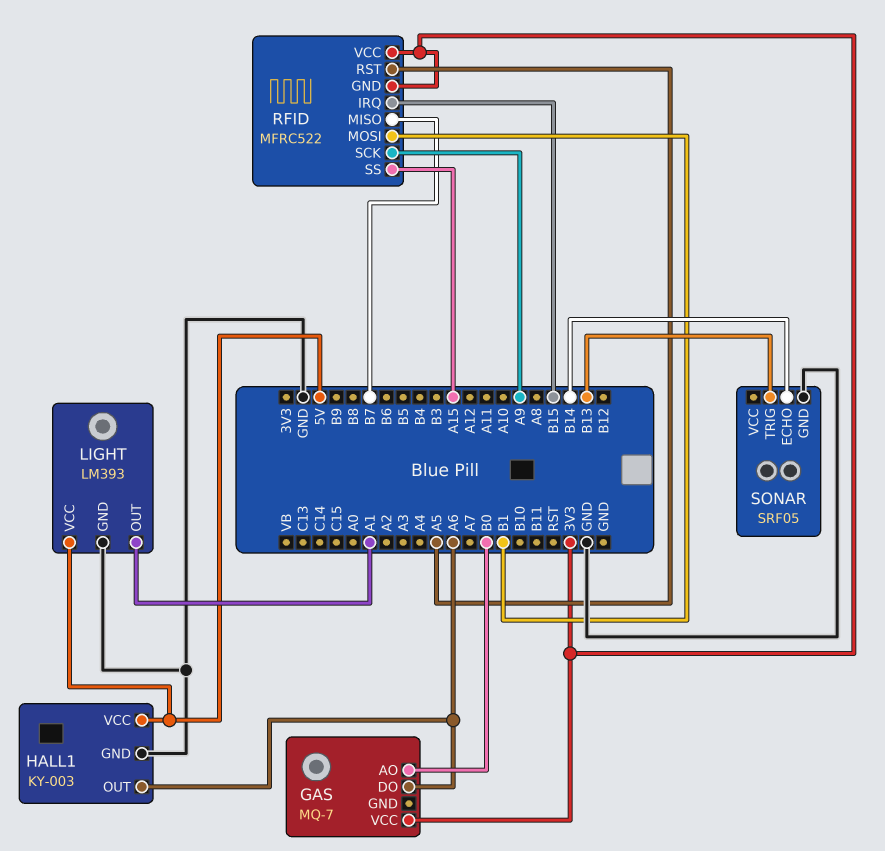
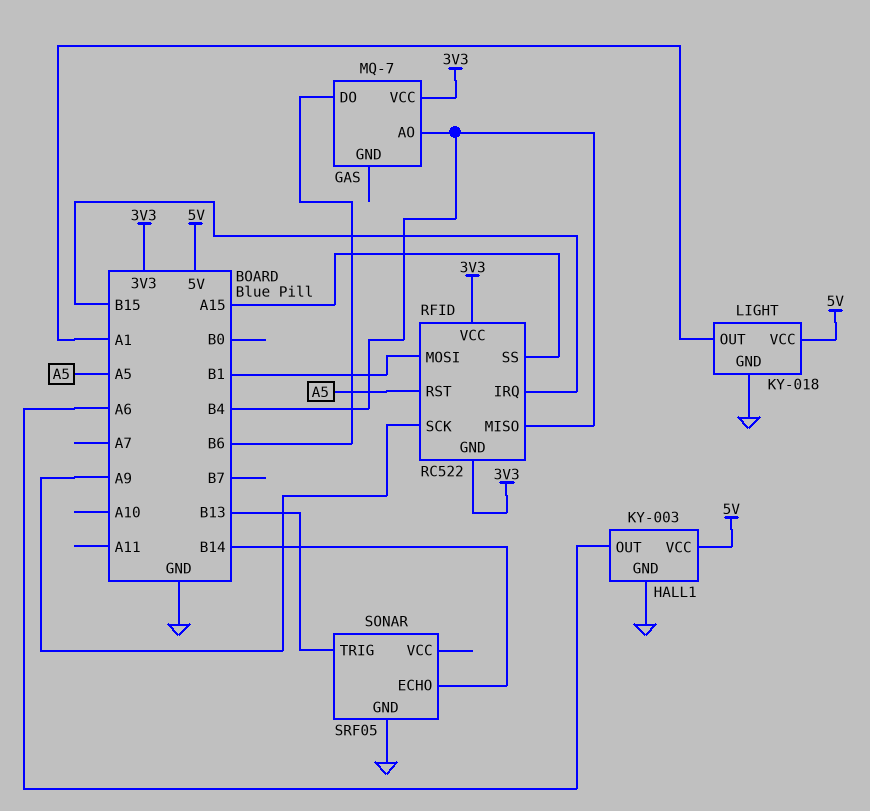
GAS pin AO: B0 -> B4
GAS pin DO: A6 -> B6
LIGHT: LM393 -> KY-018
RFID: MFRC522 -> RC522
RFID pin MISO: B7 -> B4

